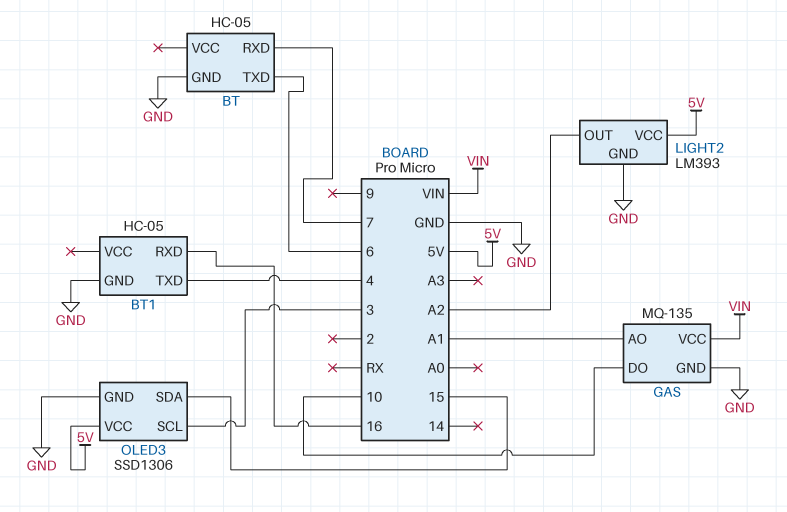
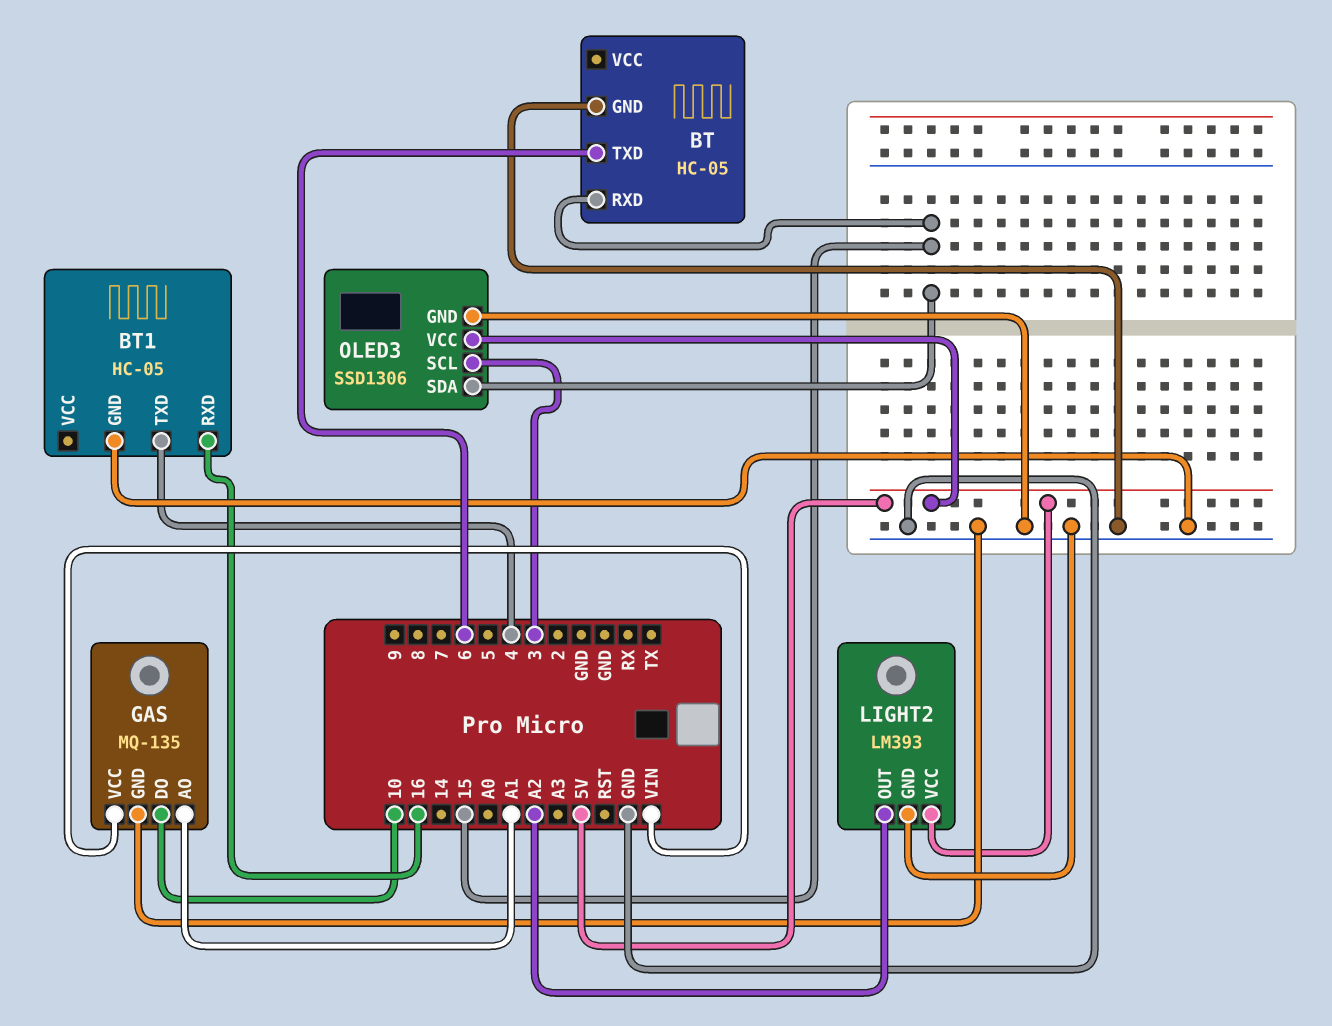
BT pin RXD: 7 -> 15

